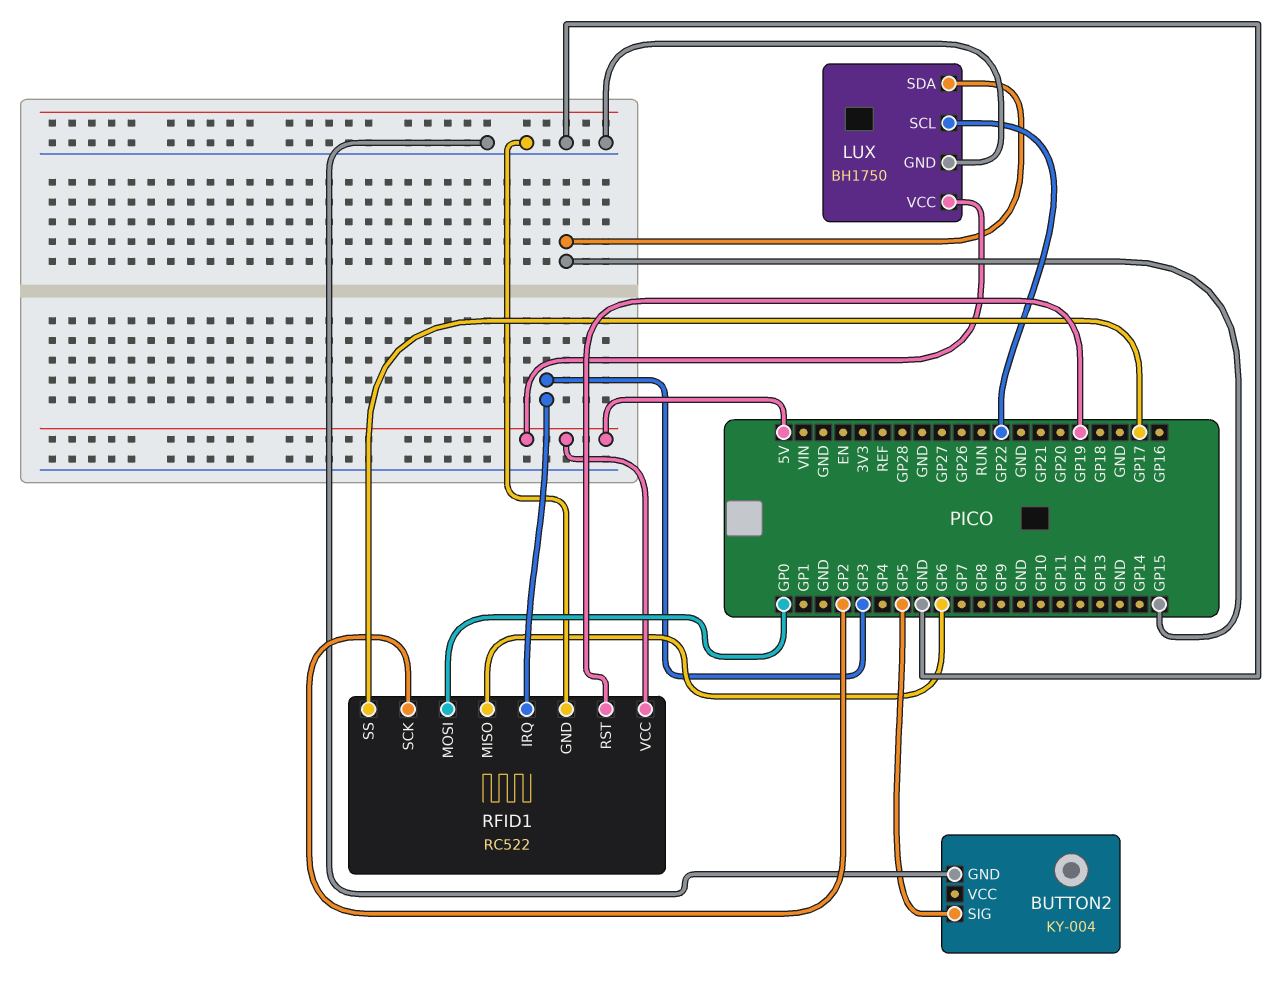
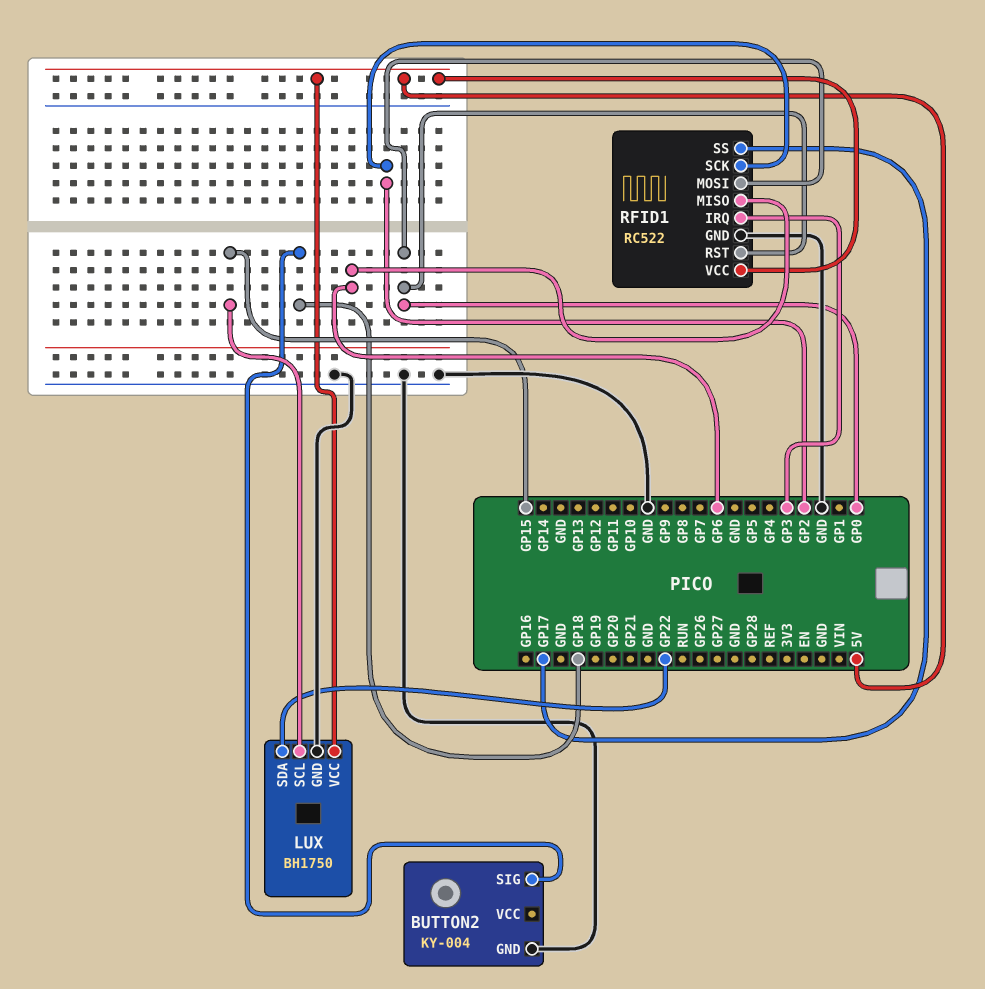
BUTTON2 pin SIG: GP5 -> GP18
LUX pin SCL: GP22 -> GP15
LUX pin SDA: GP15 -> GP22
RFID1 pin RST: GP19 -> GP0

